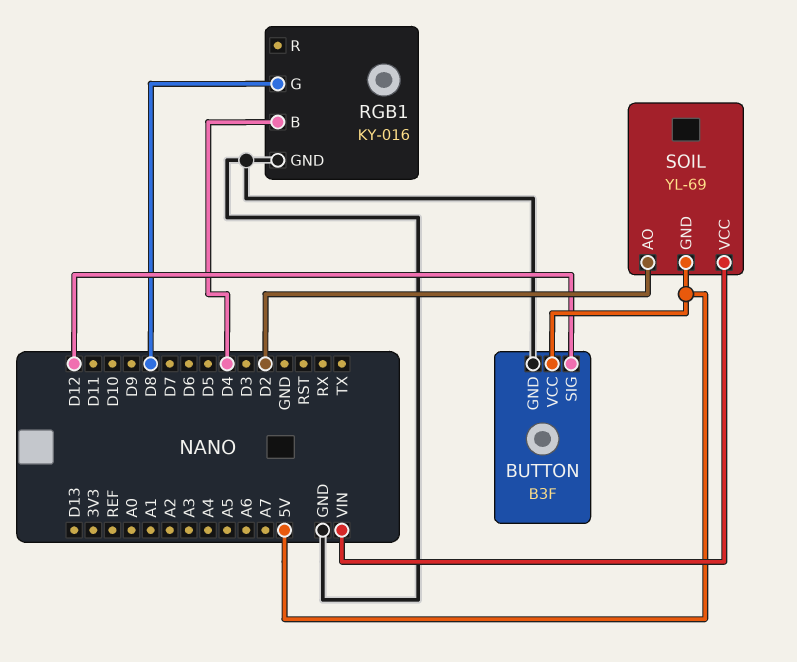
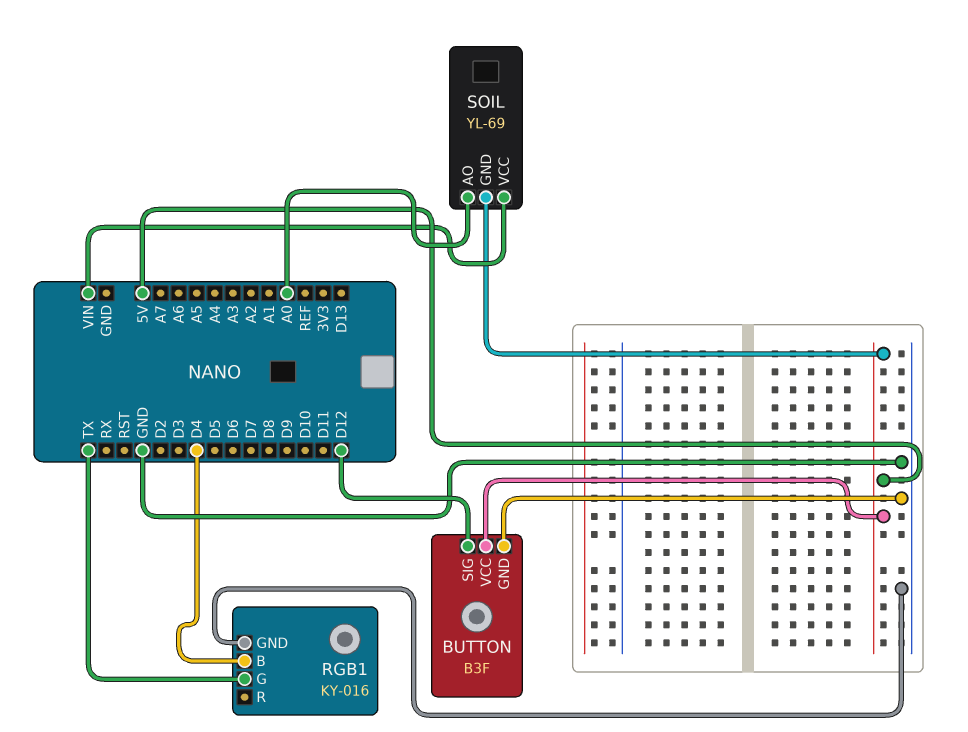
RGB1 pin G: D8 -> TX
SOIL pin AO: D2 -> A0

